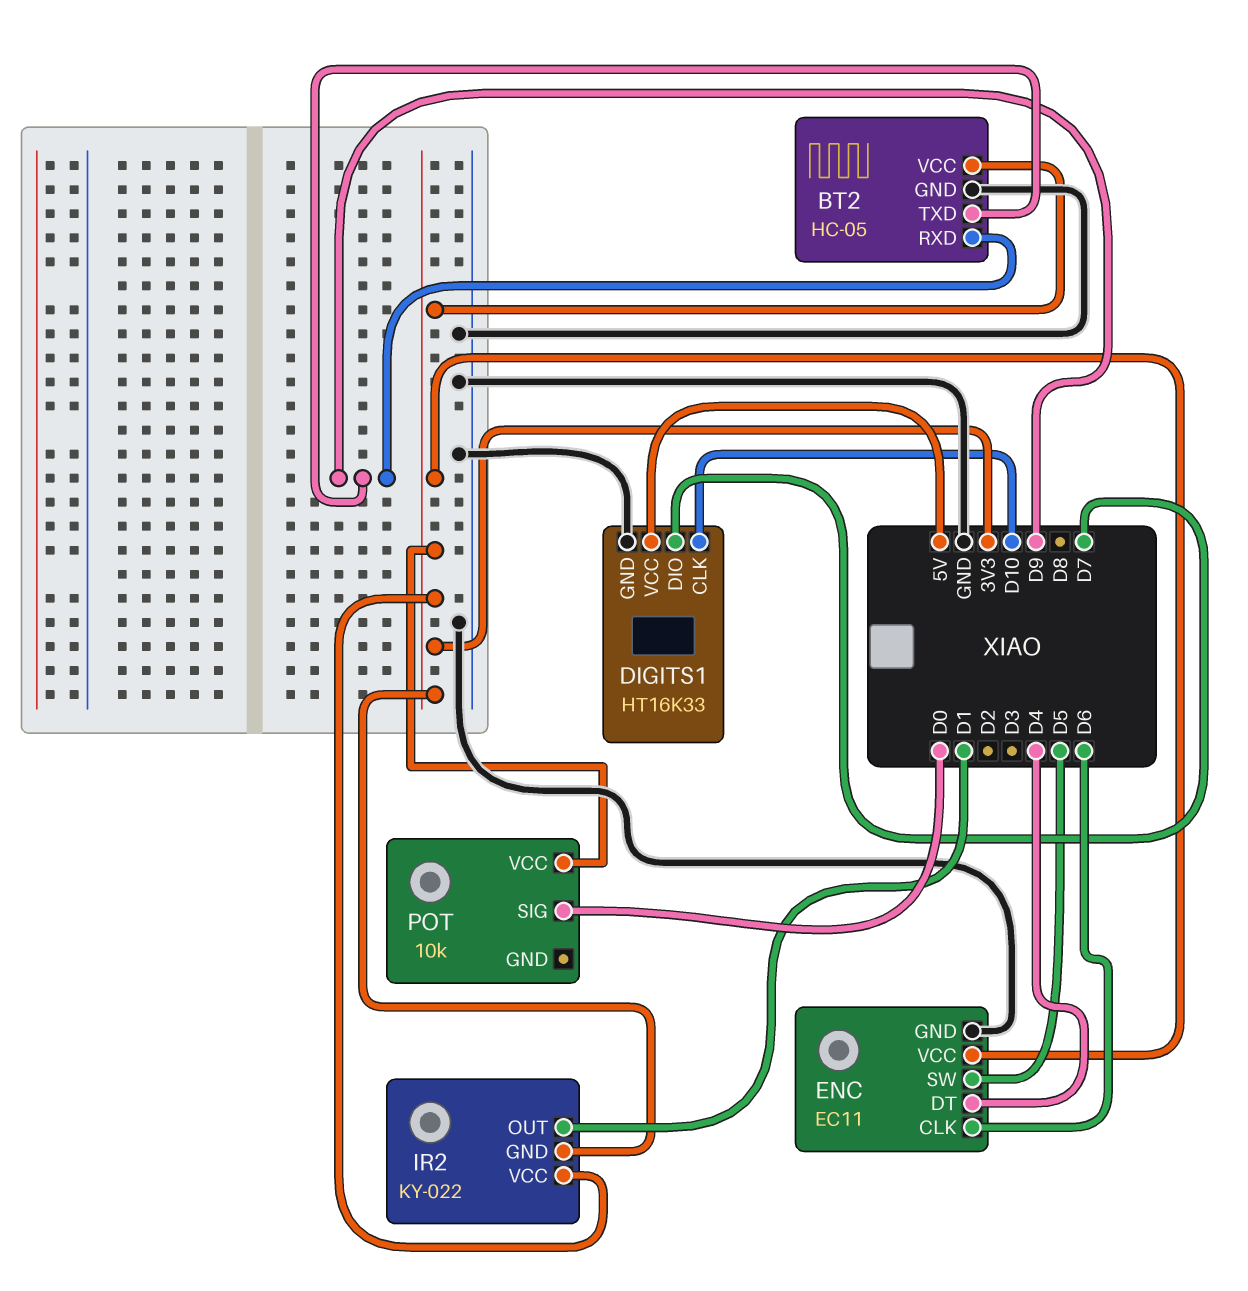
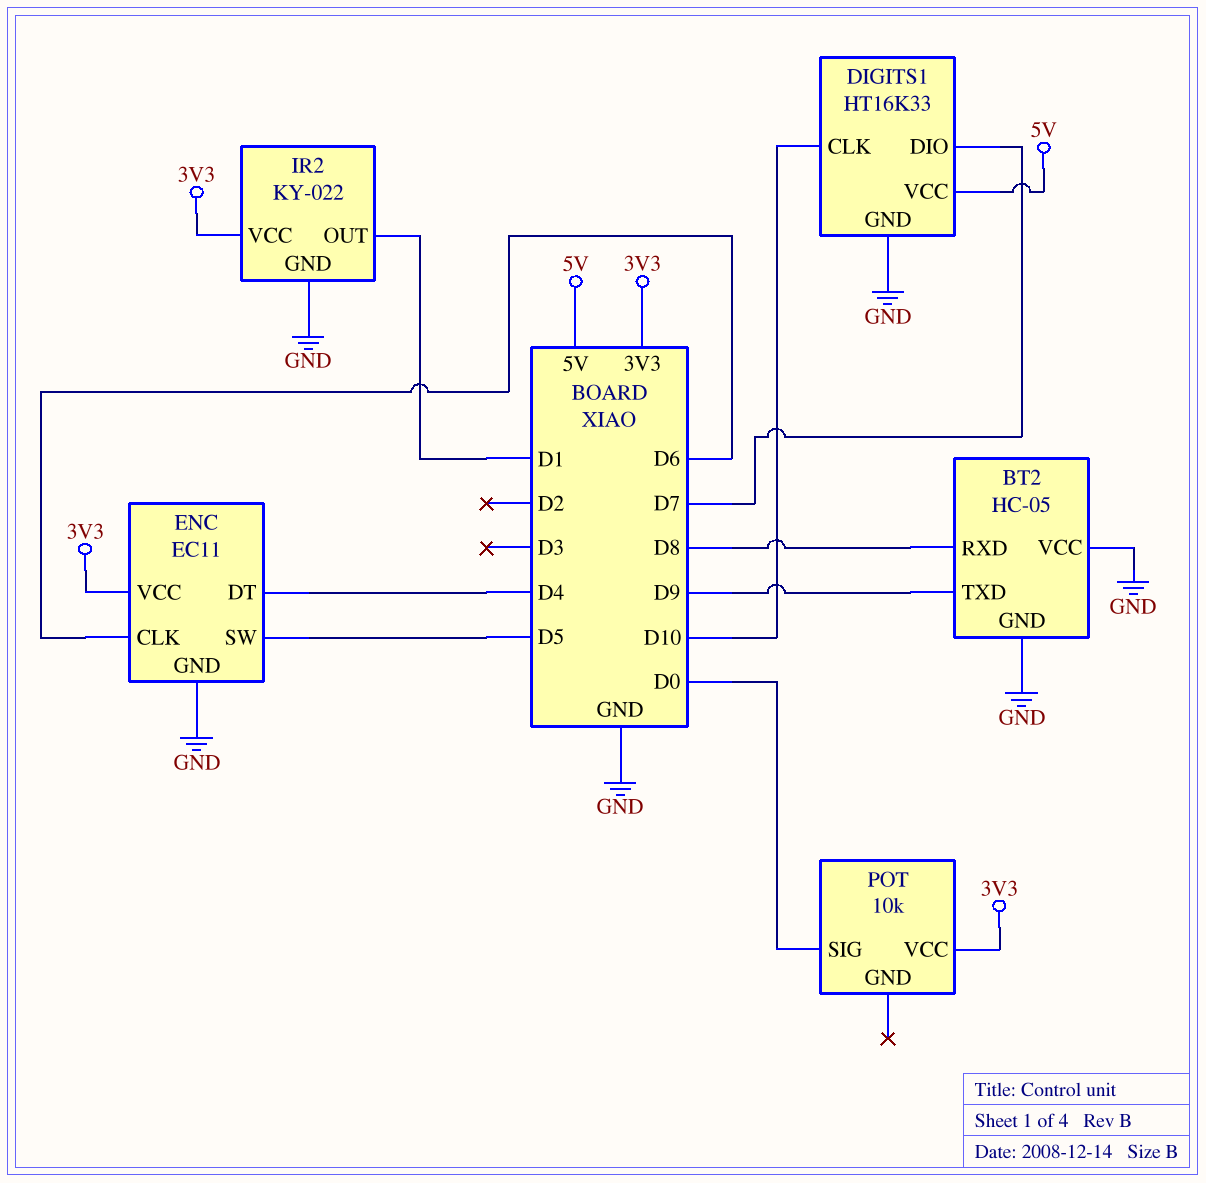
BT2 pin RXD: D9 -> D8
BT2 pin VCC: 3V3 -> GND
IR2 pin GND: 3V3 -> GND

